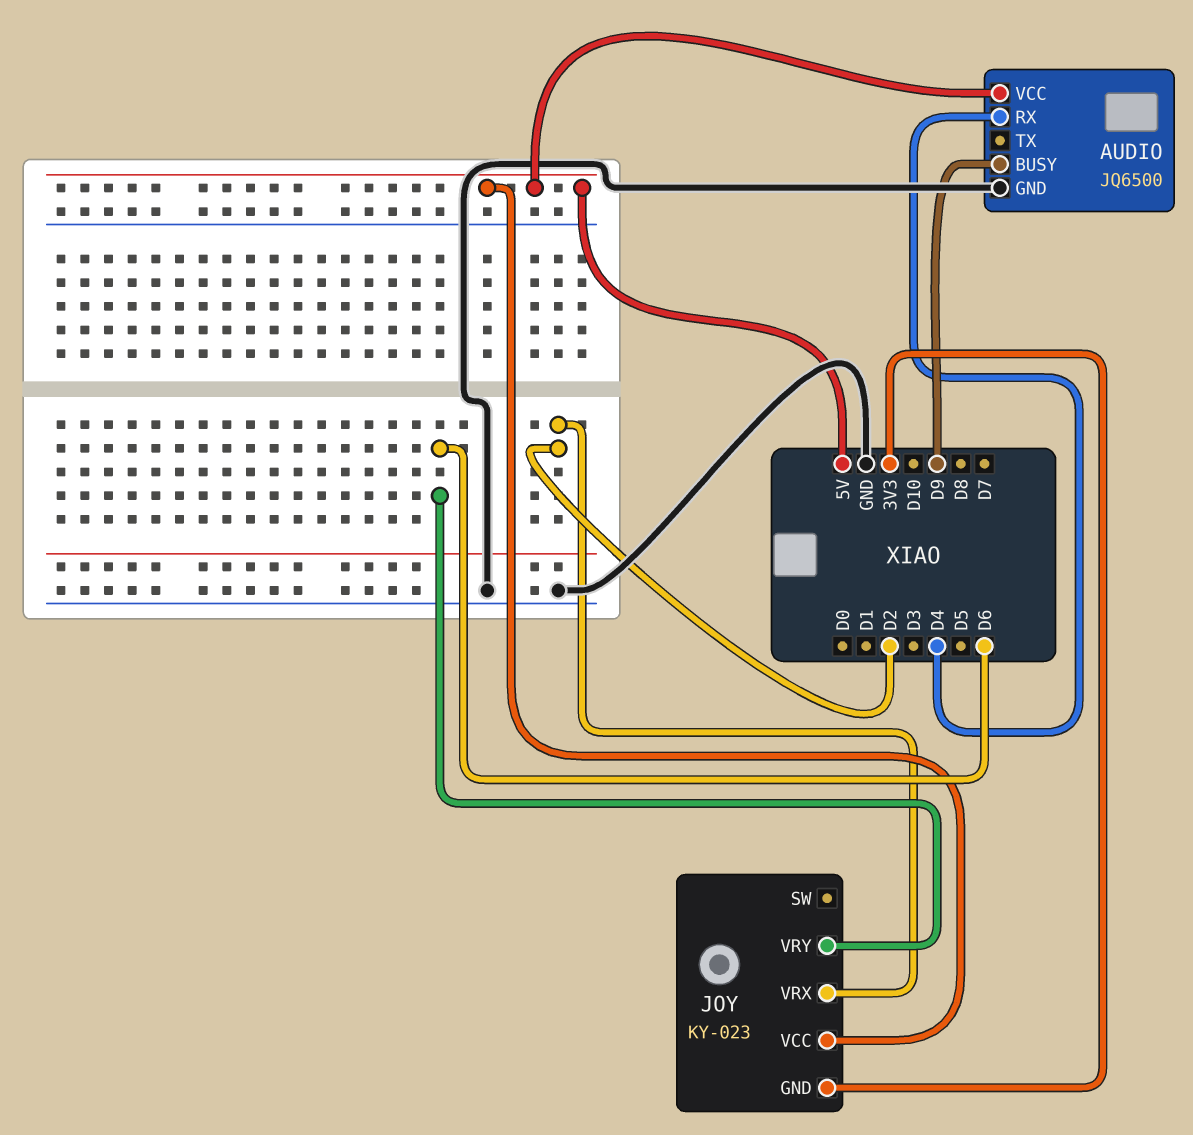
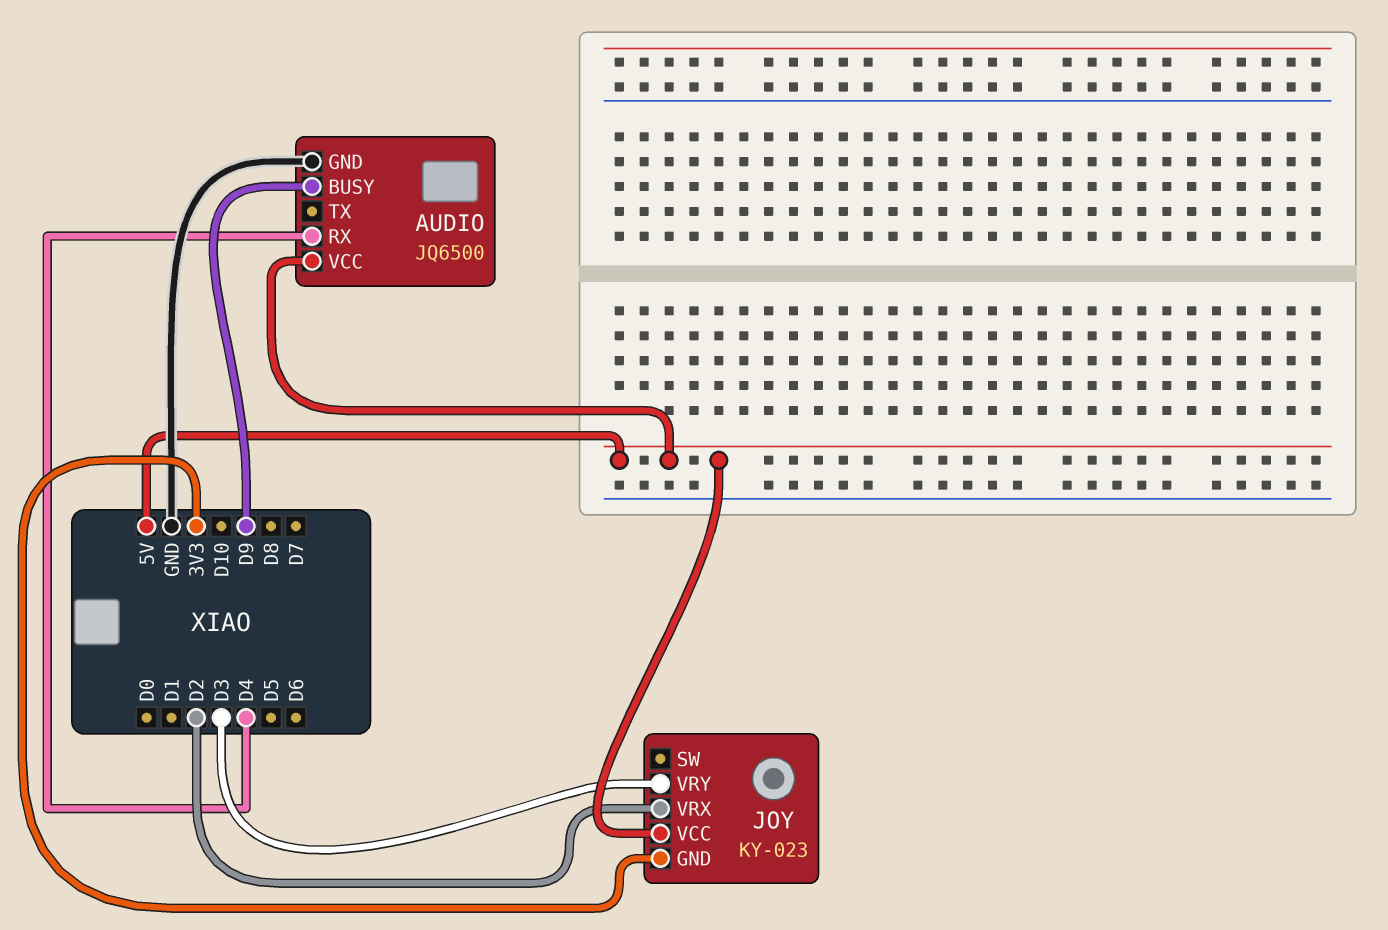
JOY pin VRY: D6 -> D3

